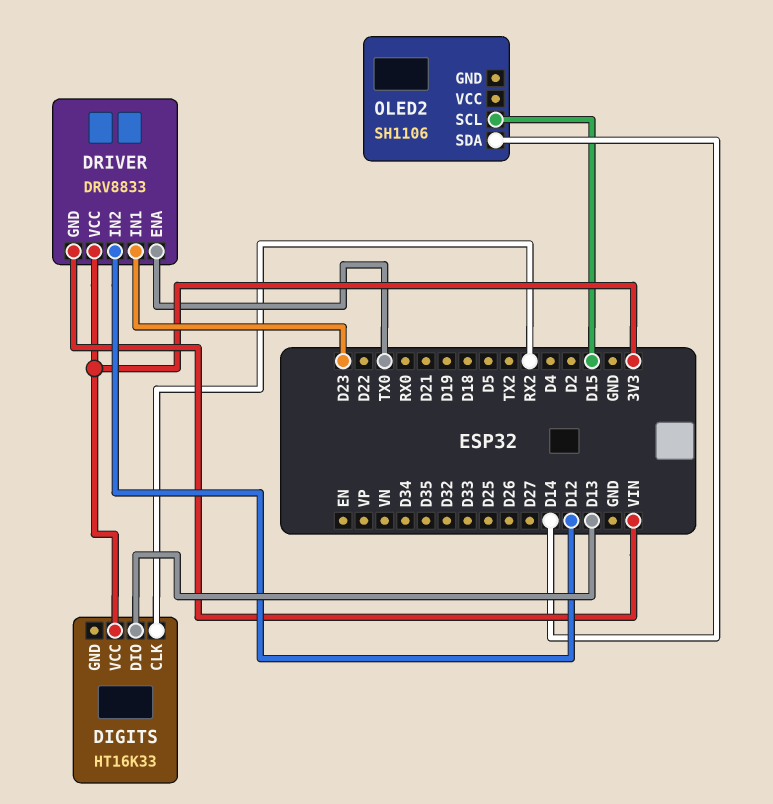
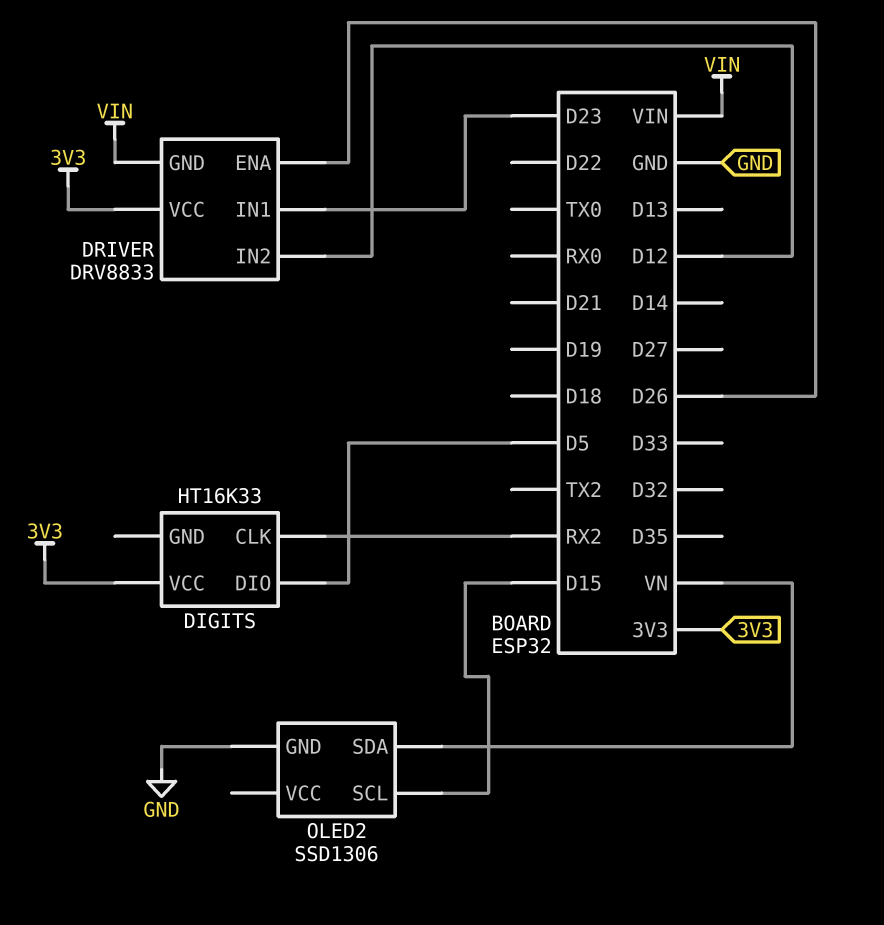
DIGITS pin DIO: D13 -> D5
DRIVER pin ENA: TX0 -> D26
OLED2: SH1106 -> SSD1306
OLED2 pin GND: none -> GND
OLED2 pin SDA: D14 -> VN

